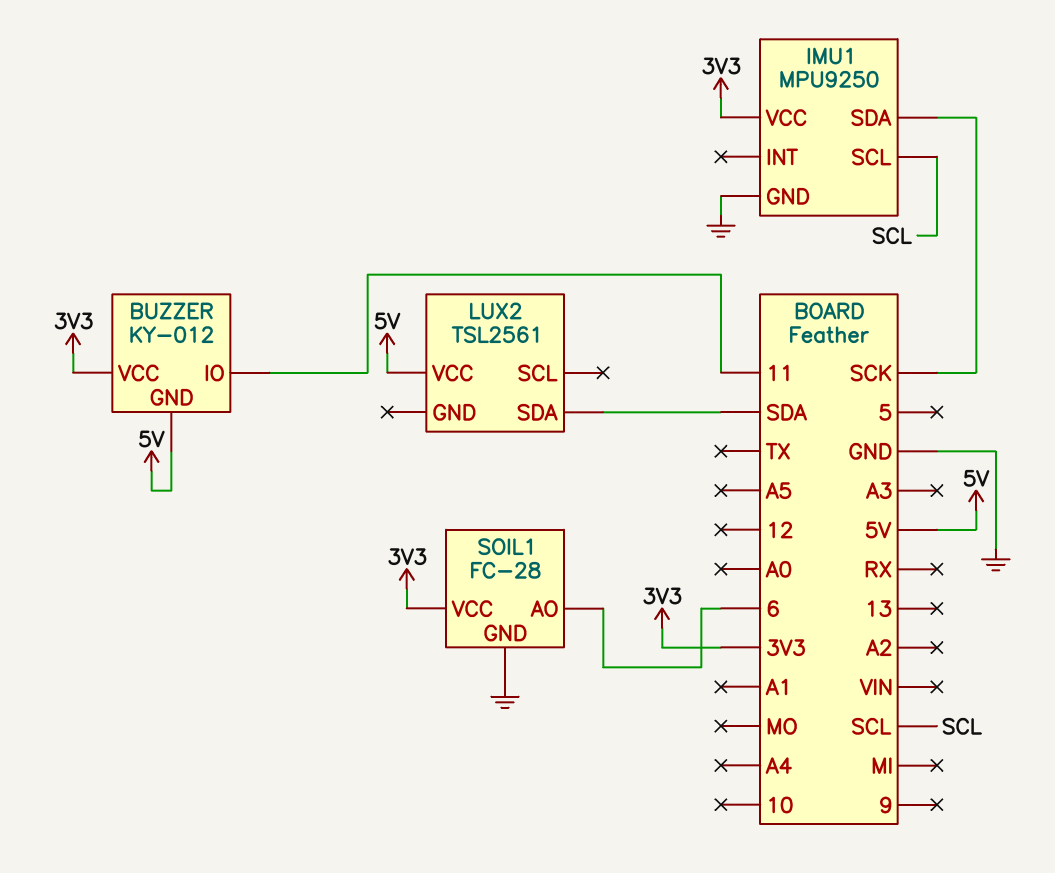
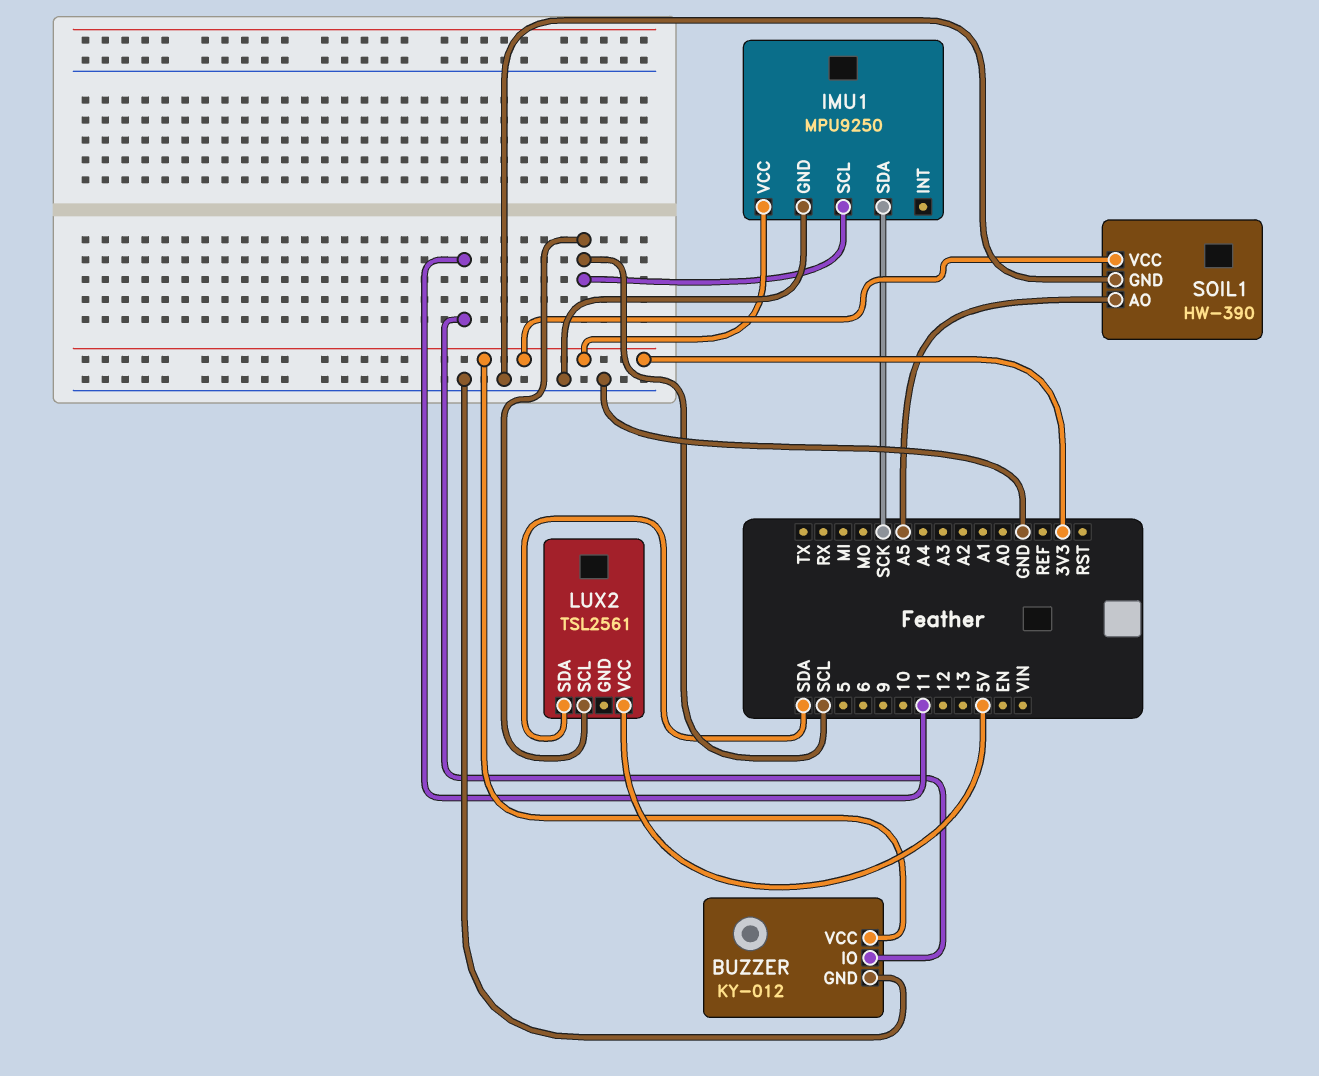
BUZZER pin GND: 5V -> GND
LUX2 pin SCL: none -> SCL
SOIL1: FC-28 -> HW-390
SOIL1 pin AO: 6 -> A5

